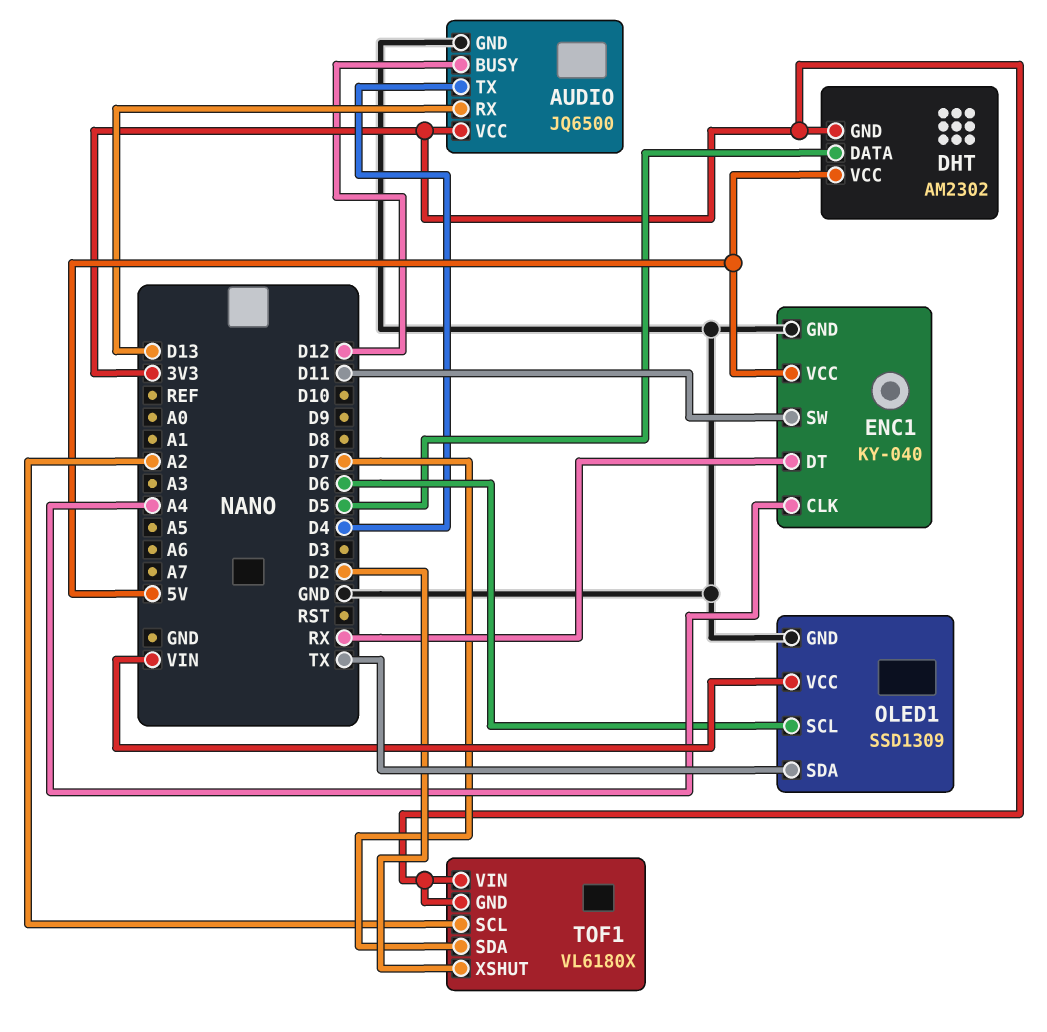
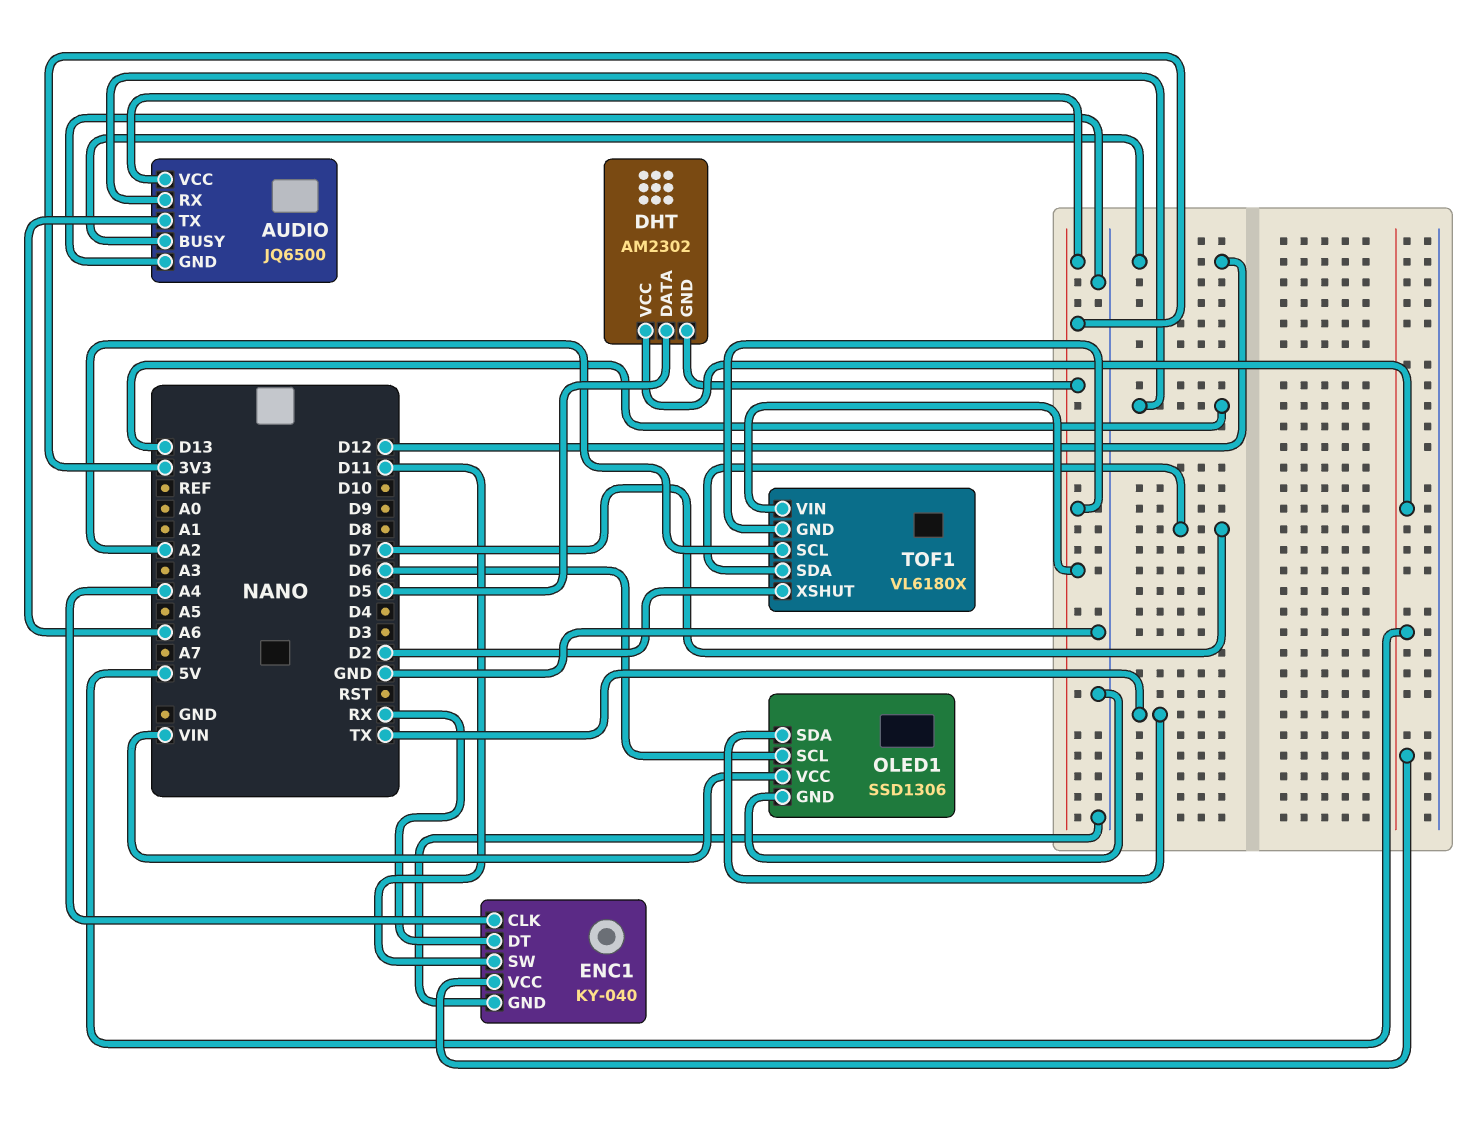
AUDIO pin TX: D4 -> A6
OLED1: SSD1309 -> SSD1306

